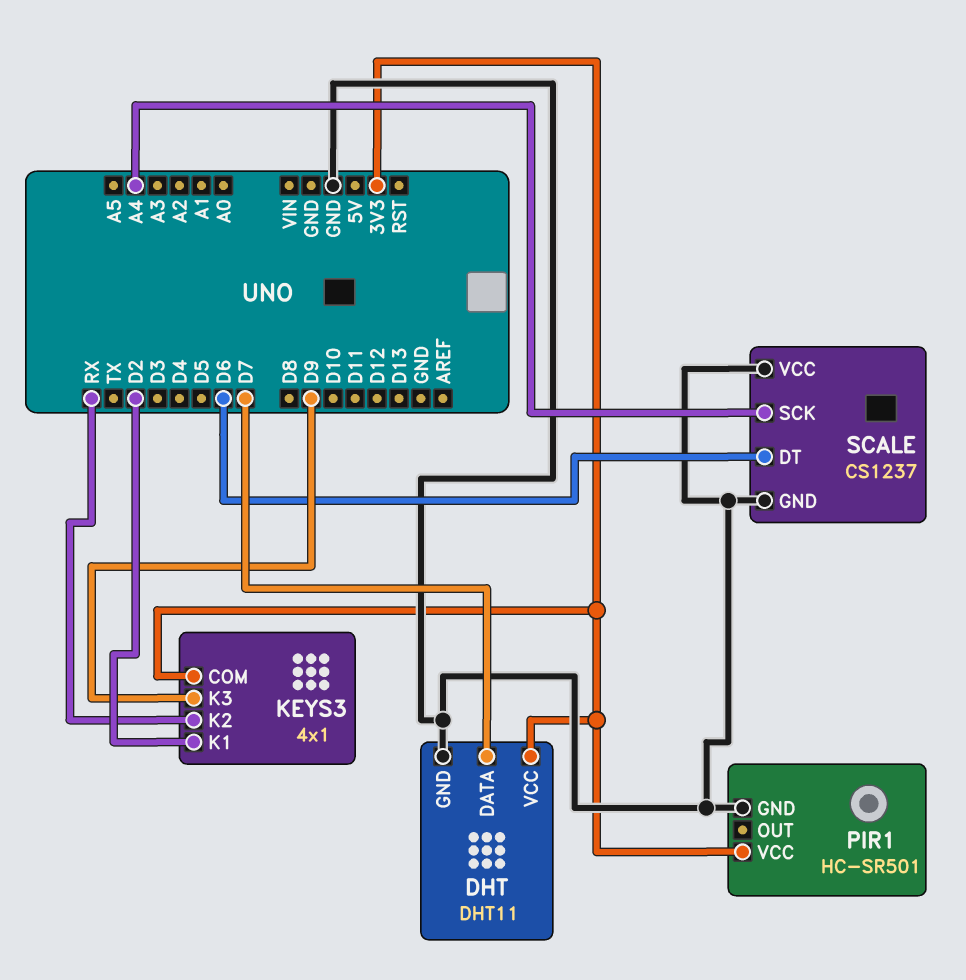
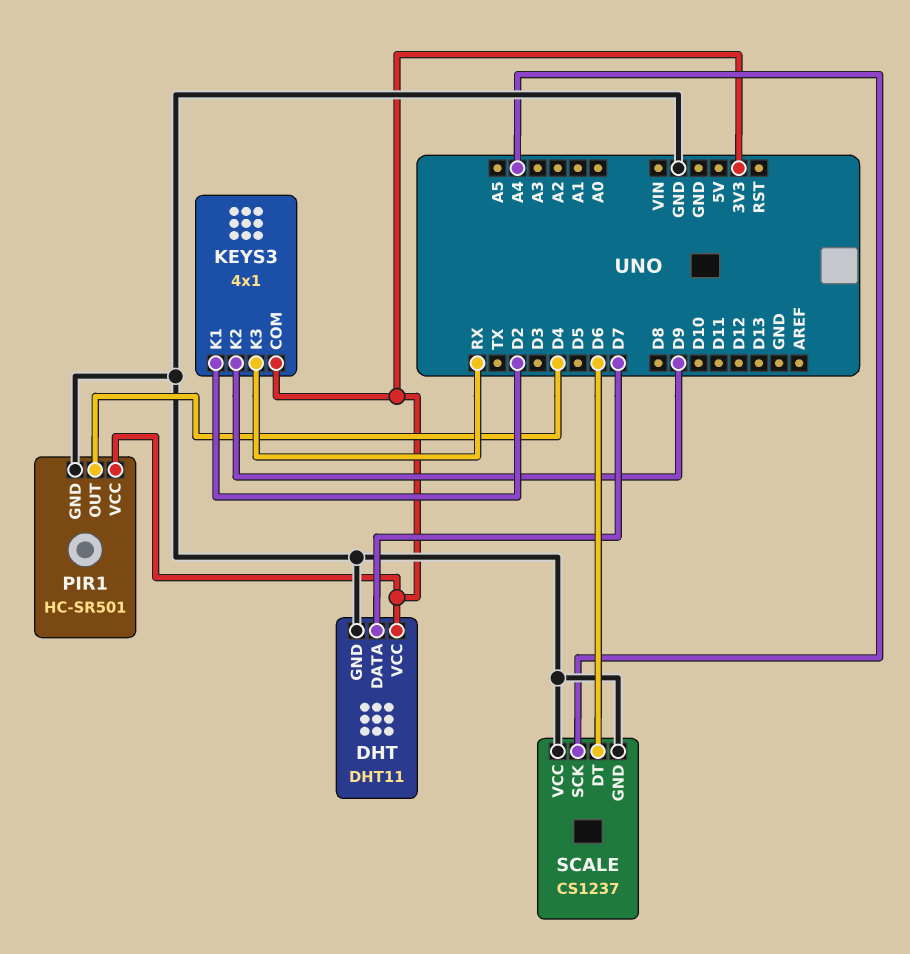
KEYS3 pin K2: RX -> D9
KEYS3 pin K3: D9 -> RX
PIR1 pin OUT: none -> D4

